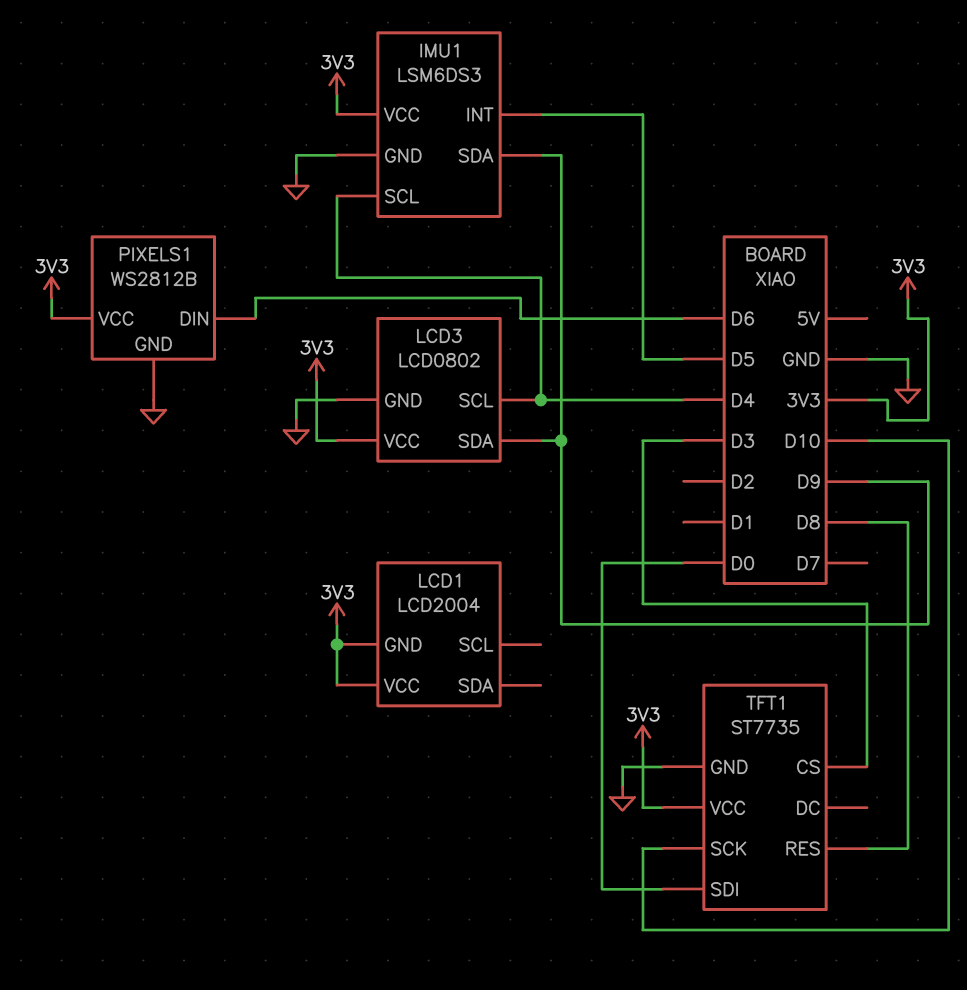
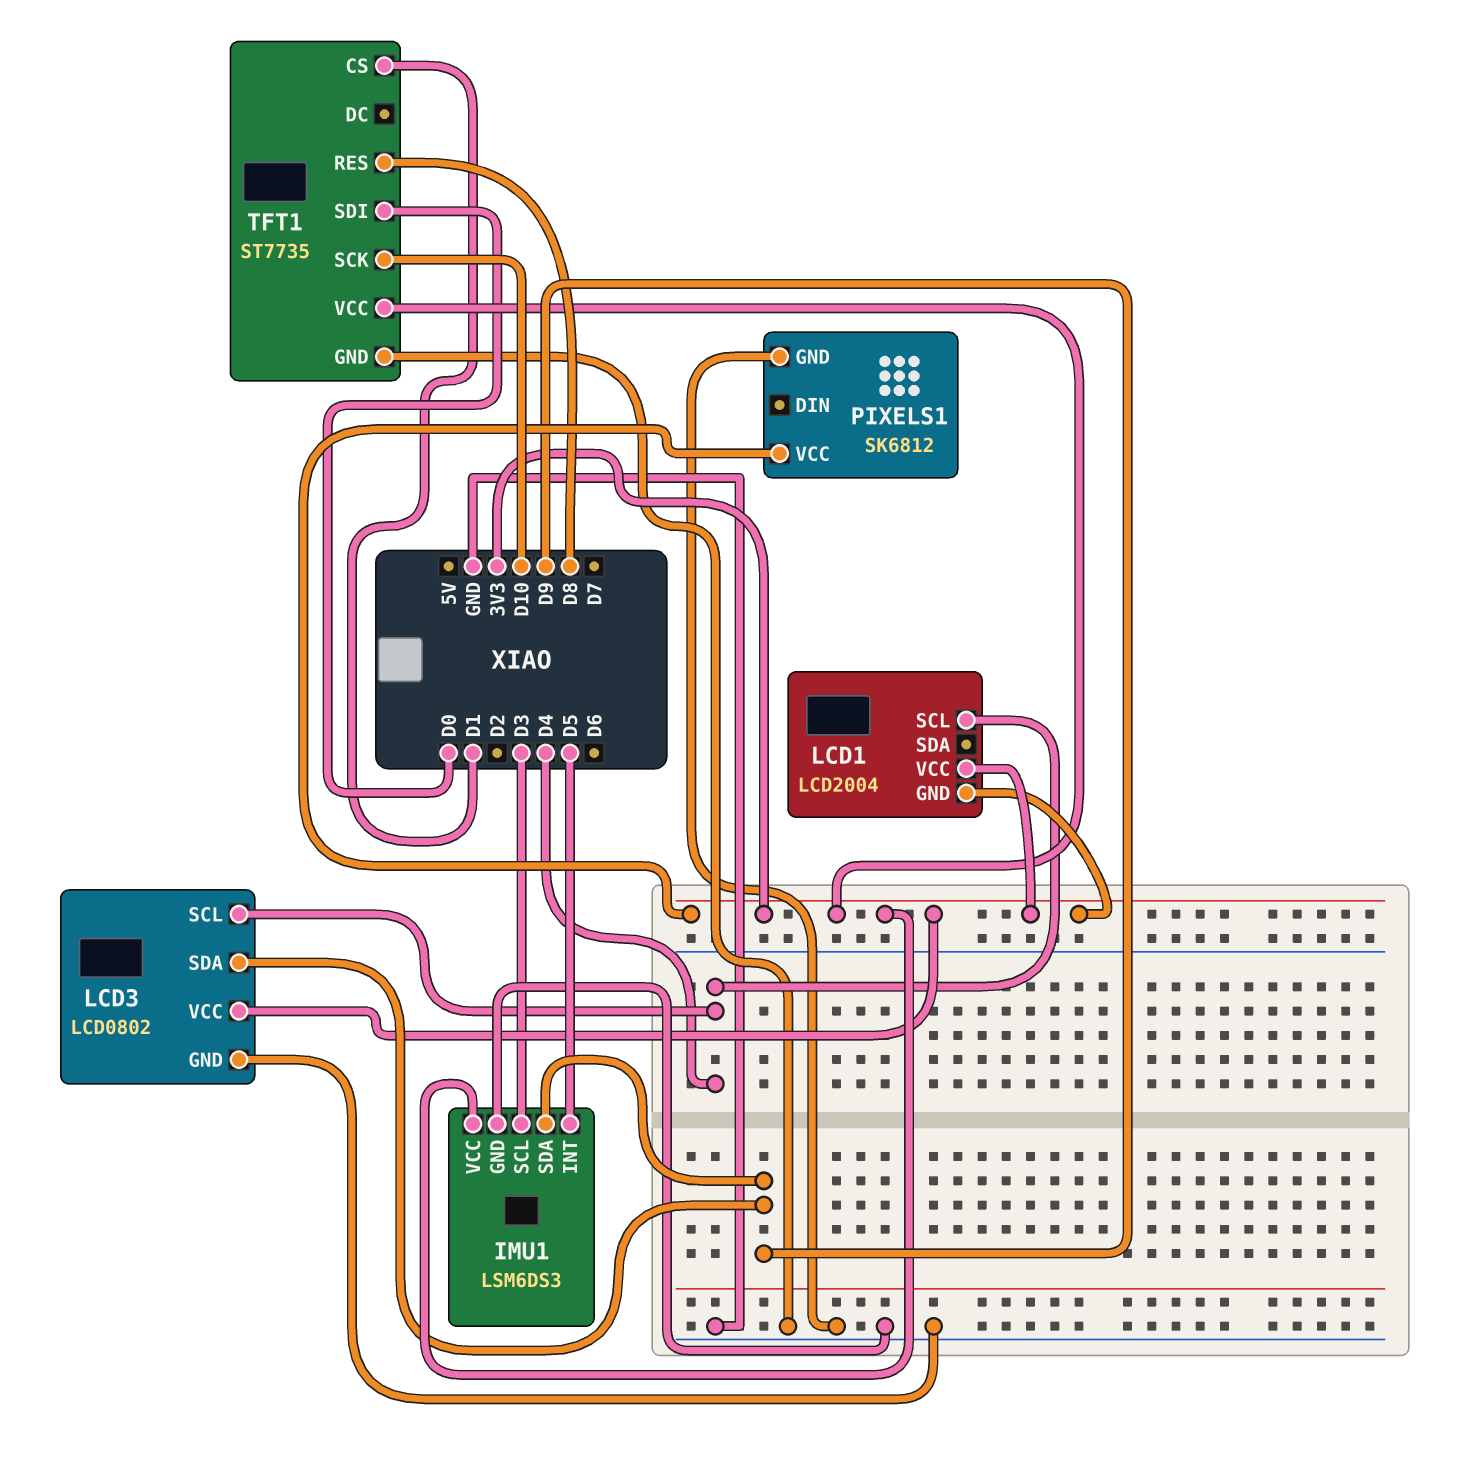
IMU1 pin SCL: D4 -> D3
LCD1 pin SCL: none -> D4
PIXELS1: WS2812B -> SK6812
PIXELS1 pin DIN: D6 -> none
TFT1 pin CS: D3 -> D1

